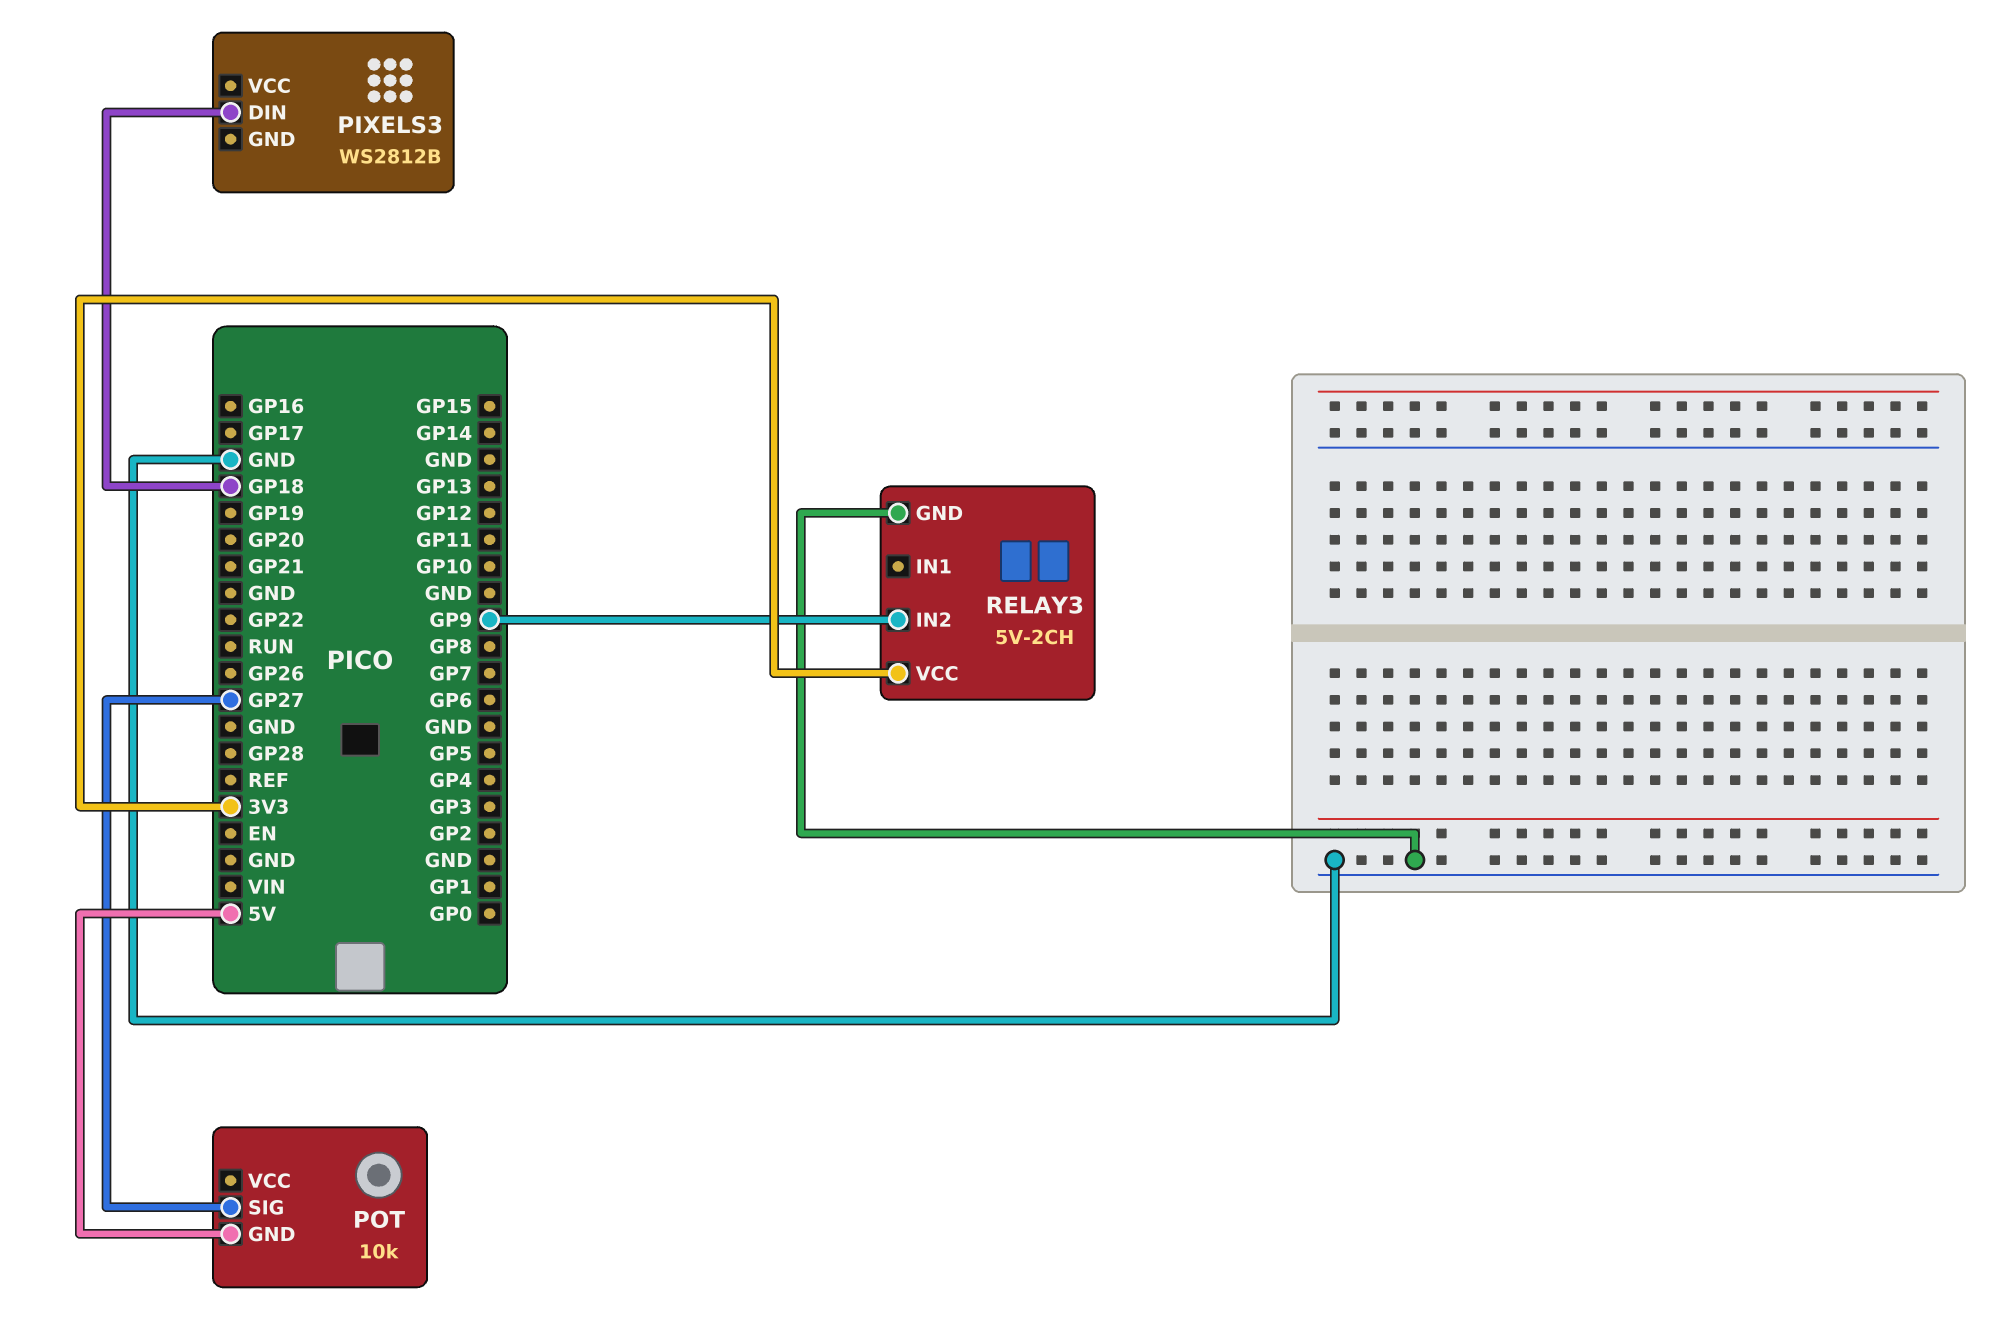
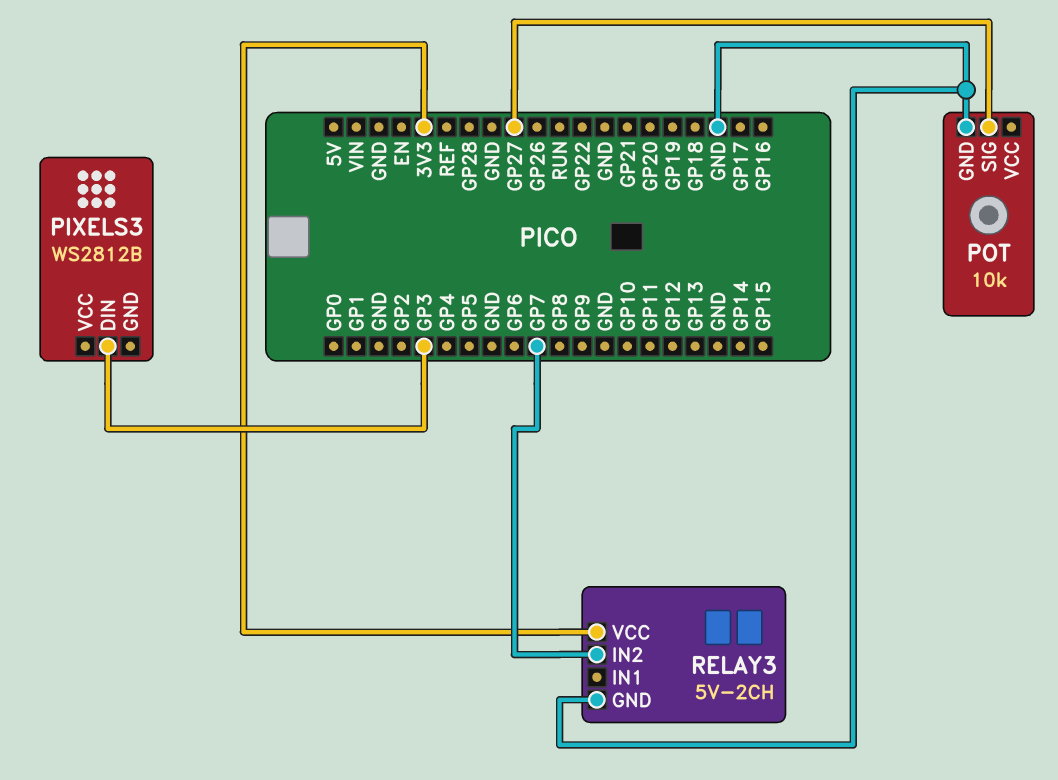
PIXELS3 pin DIN: GP18 -> GP3
POT pin GND: 5V -> GND
RELAY3 pin IN2: GP9 -> GP7

